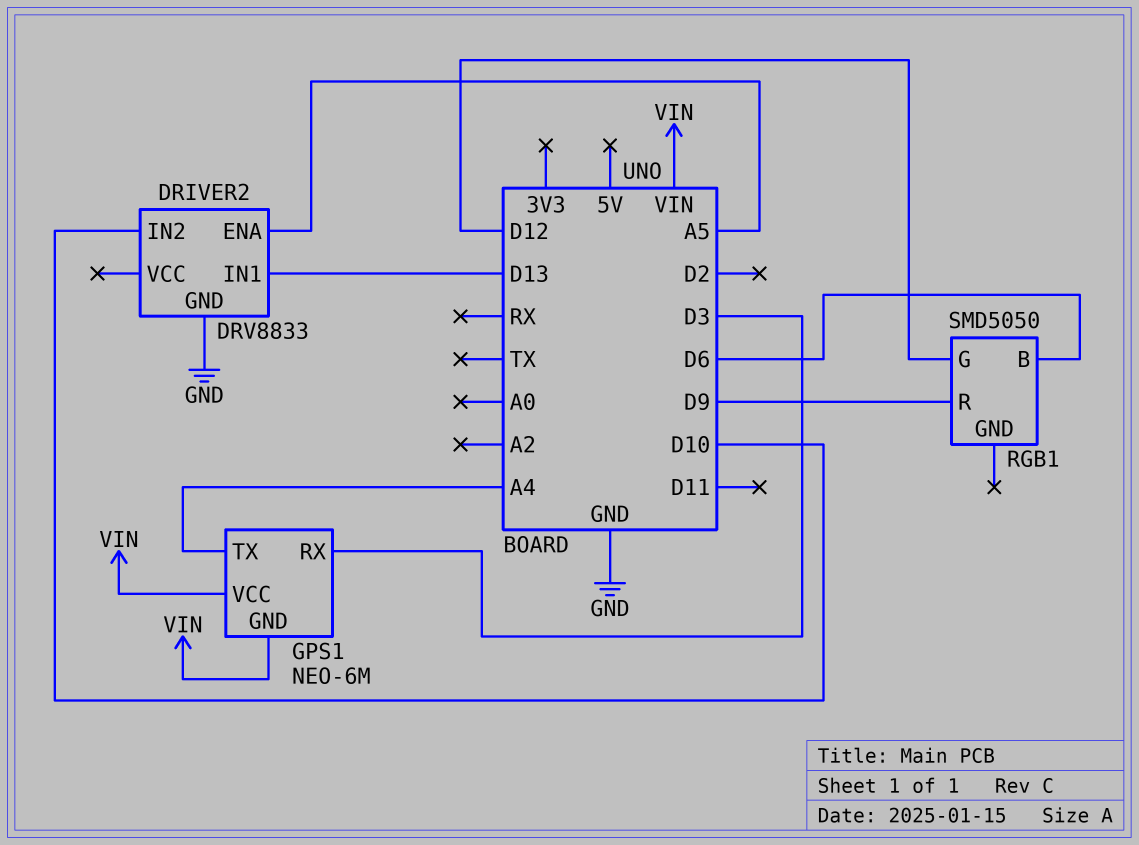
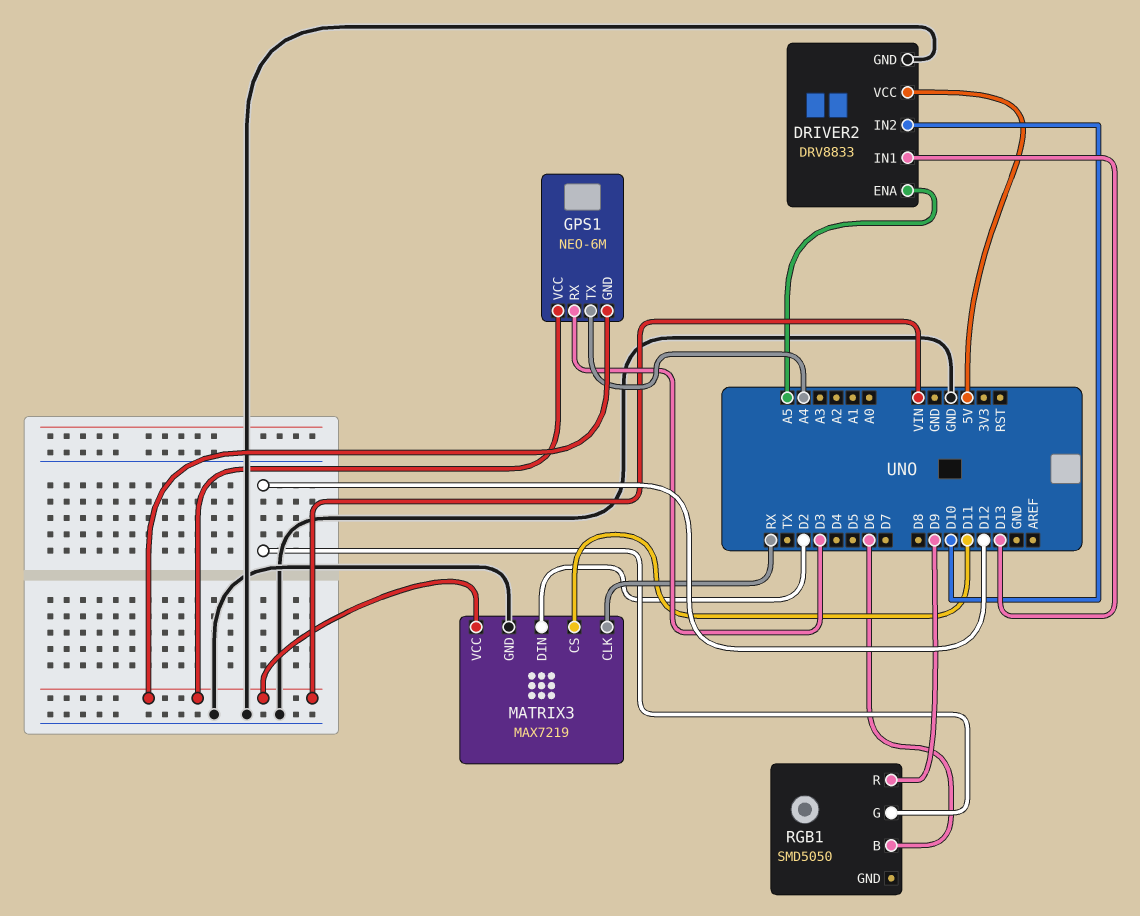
DRIVER2 pin VCC: none -> 5V
MATRIX3: none -> MAX7219
MATRIX3 pin CLK: none -> RX
MATRIX3 pin CS: none -> D11
MATRIX3 pin DIN: none -> D2
MATRIX3 pin GND: none -> GND
MATRIX3 pin VCC: none -> VIN

